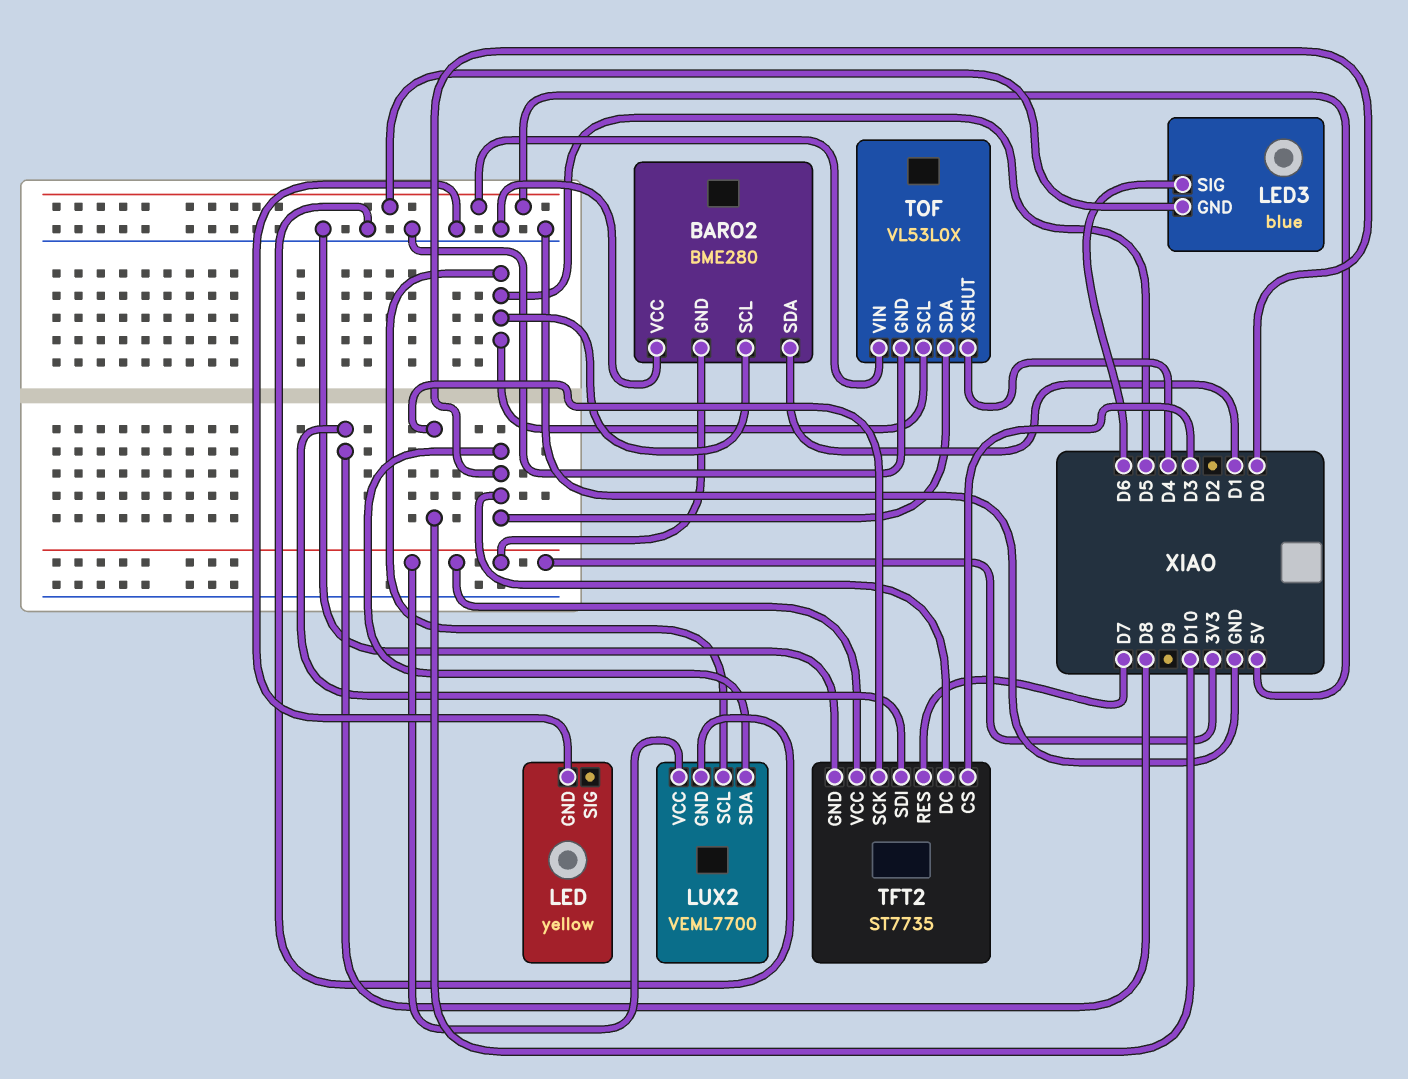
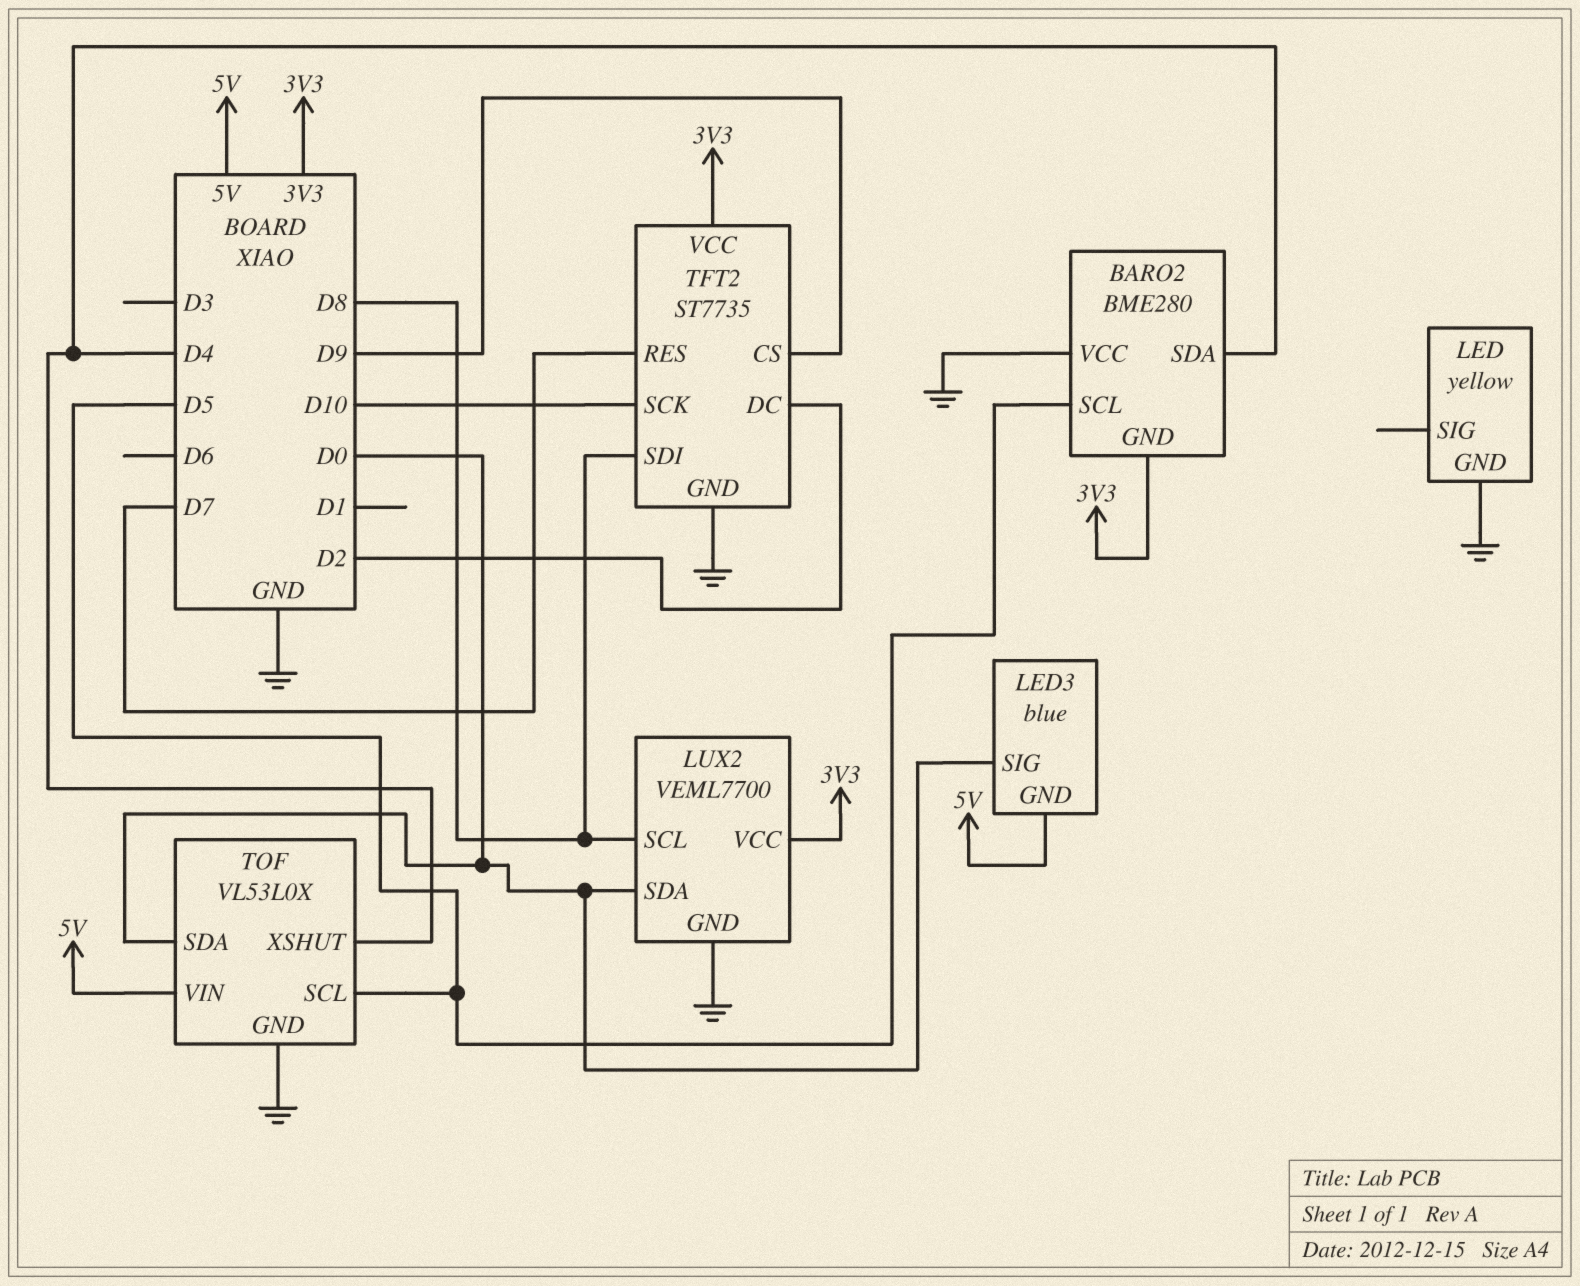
BARO2 pin SDA: D1 -> D4
LED3 pin SIG: D6 -> D0
LUX2 pin SCL: D5 -> D8
TFT2 pin CS: D3 -> D9
TFT2 pin DC: D0 -> D2

